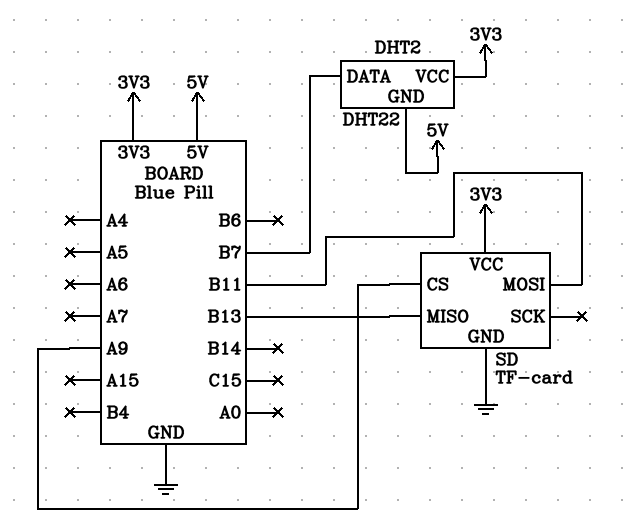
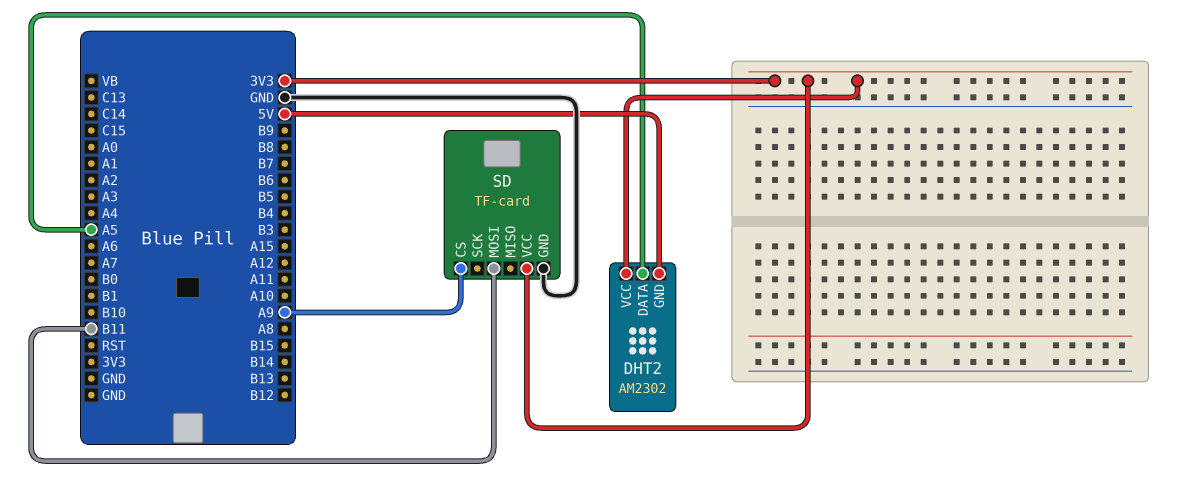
DHT2: DHT22 -> AM2302
DHT2 pin DATA: B7 -> A5
SD pin MISO: B13 -> none

